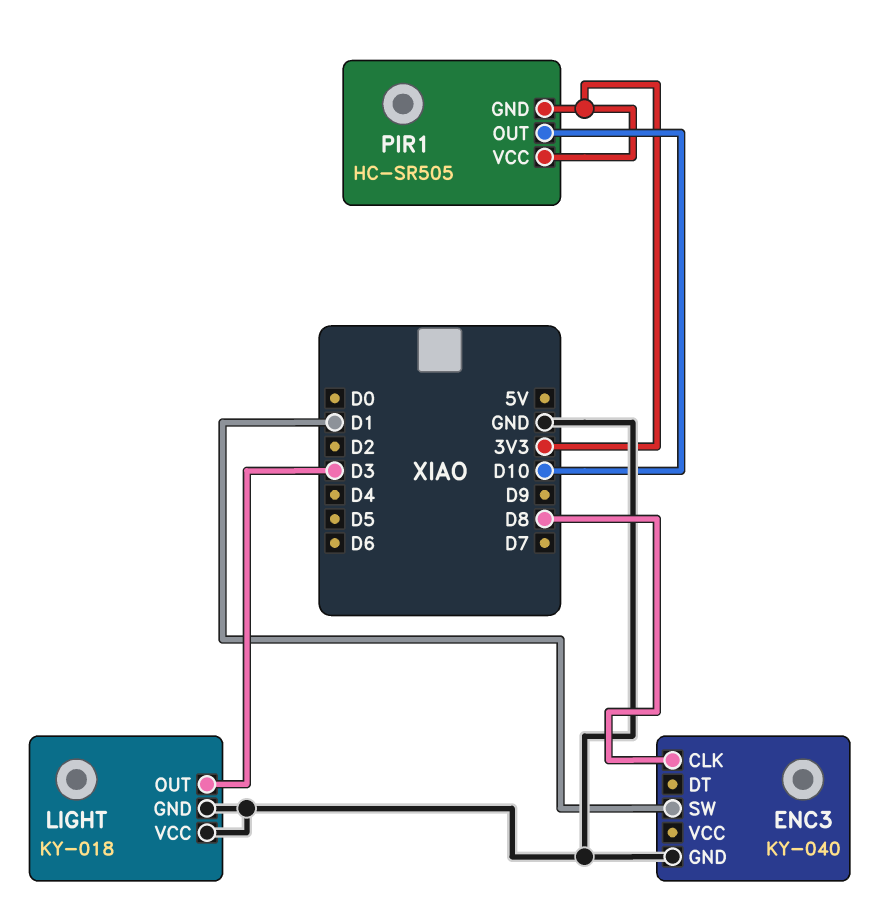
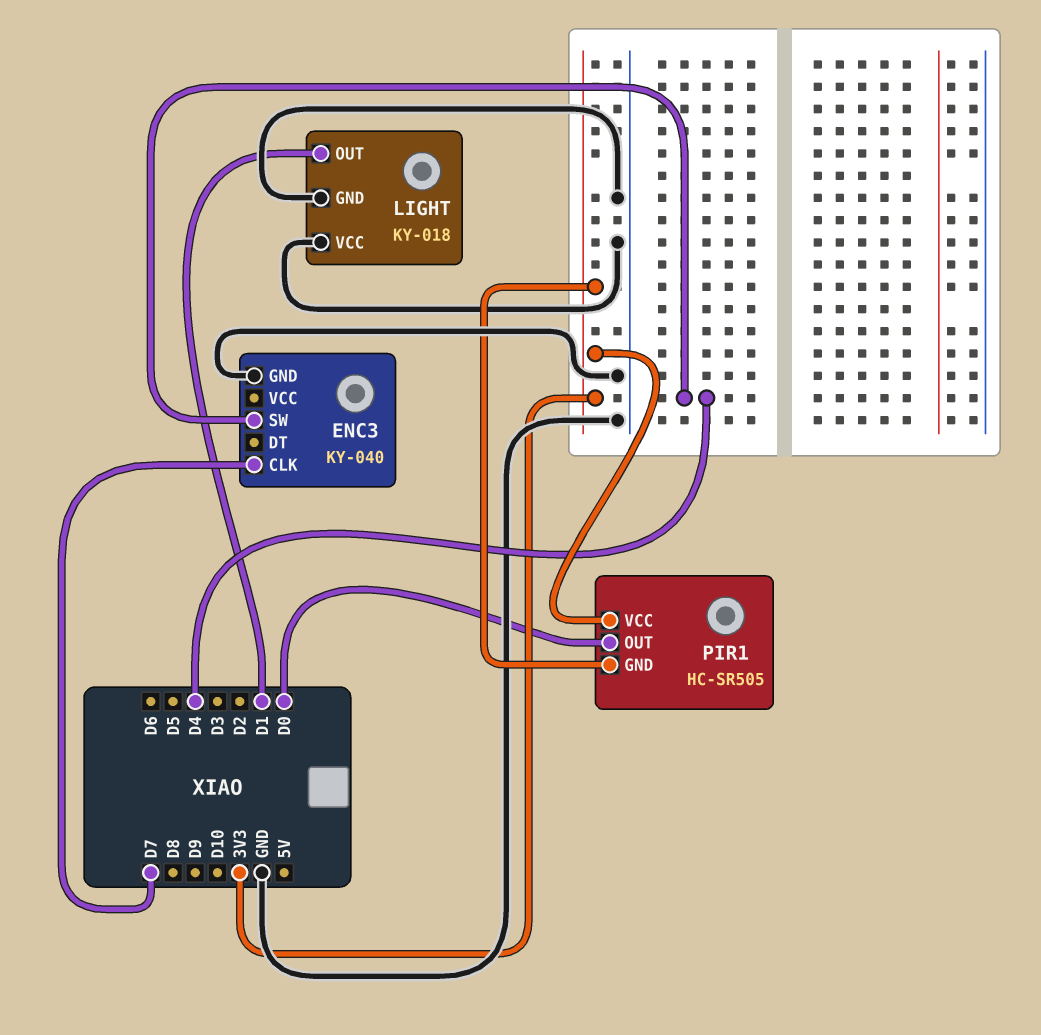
ENC3 pin CLK: D8 -> D7
ENC3 pin SW: D1 -> D4
LIGHT pin OUT: D3 -> D1
PIR1 pin OUT: D10 -> D0

